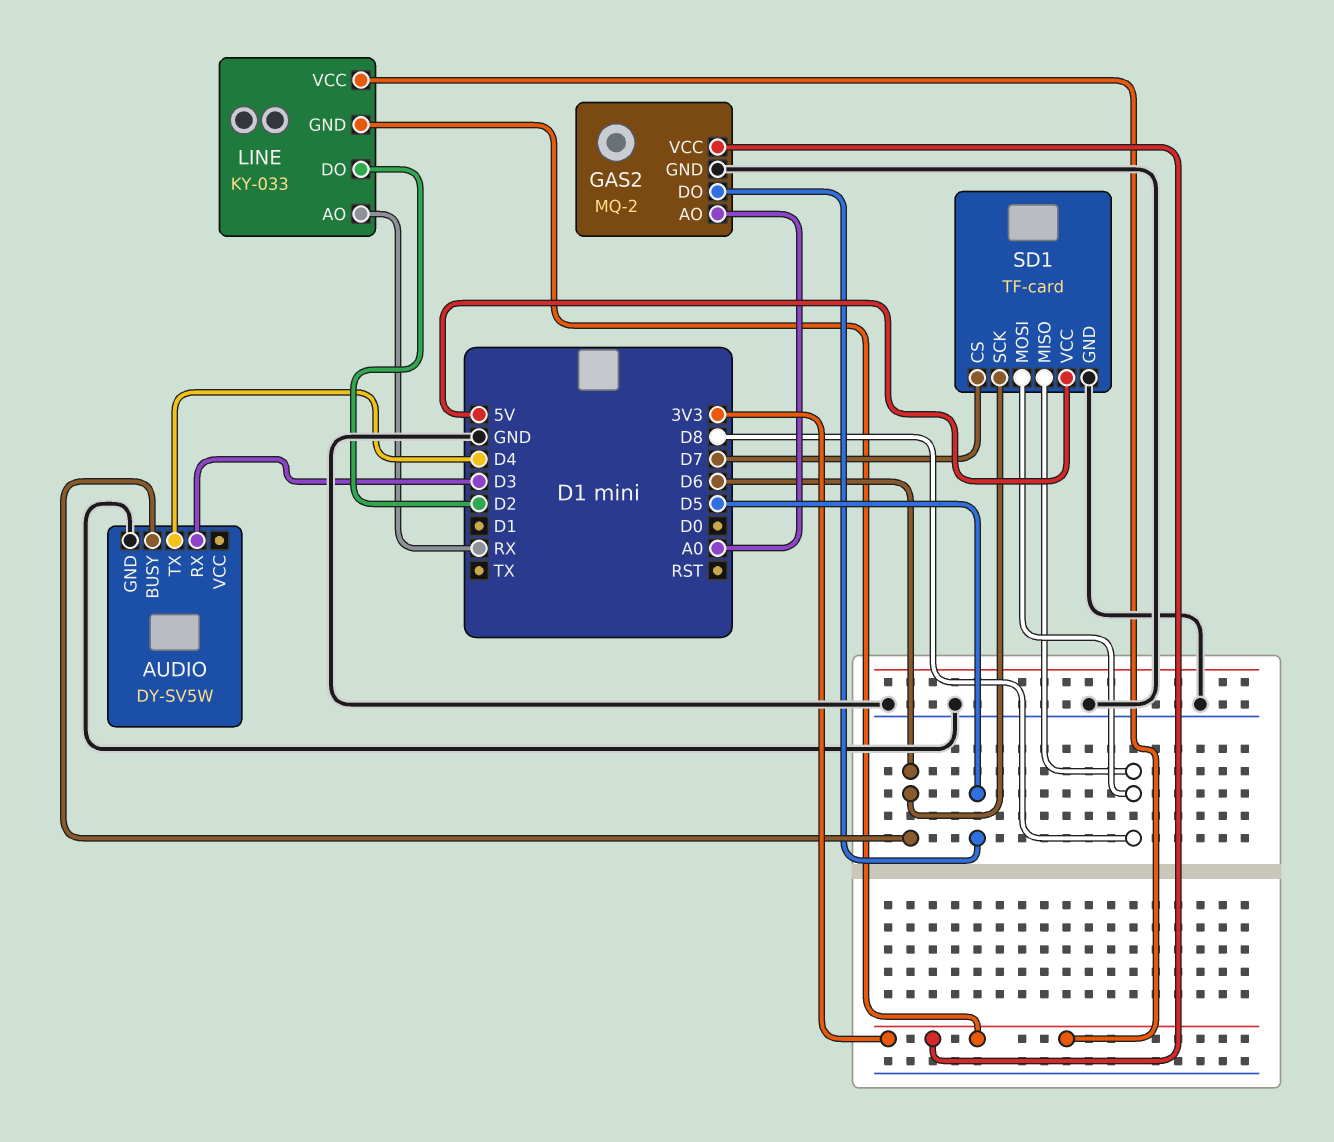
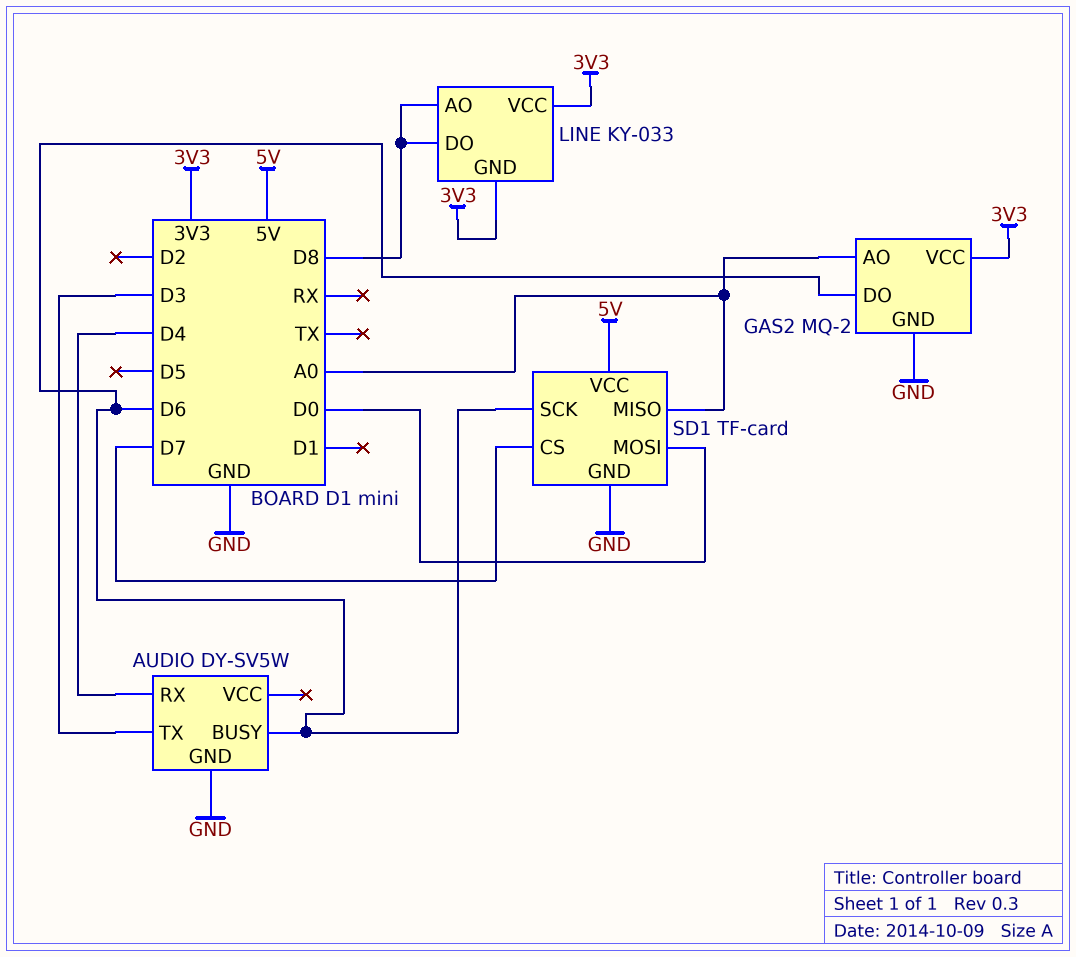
AUDIO pin RX: D3 -> D4
AUDIO pin TX: D4 -> D3
GAS2 pin DO: D5 -> D6
LINE pin AO: RX -> D8
LINE pin DO: D2 -> D8
SD1 pin MISO: D8 -> A0
SD1 pin MOSI: D8 -> D0

